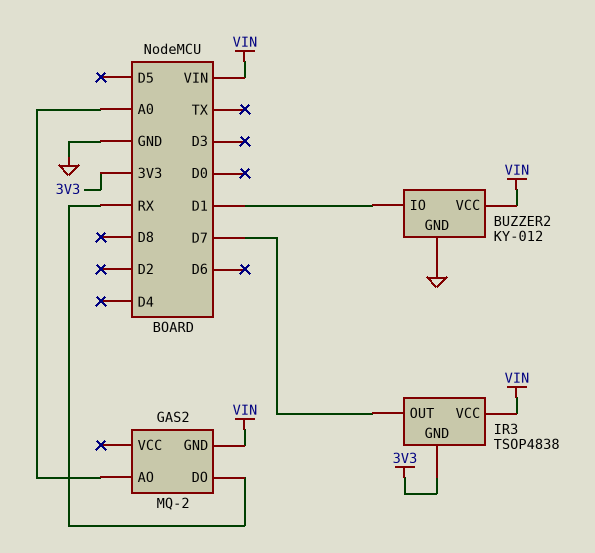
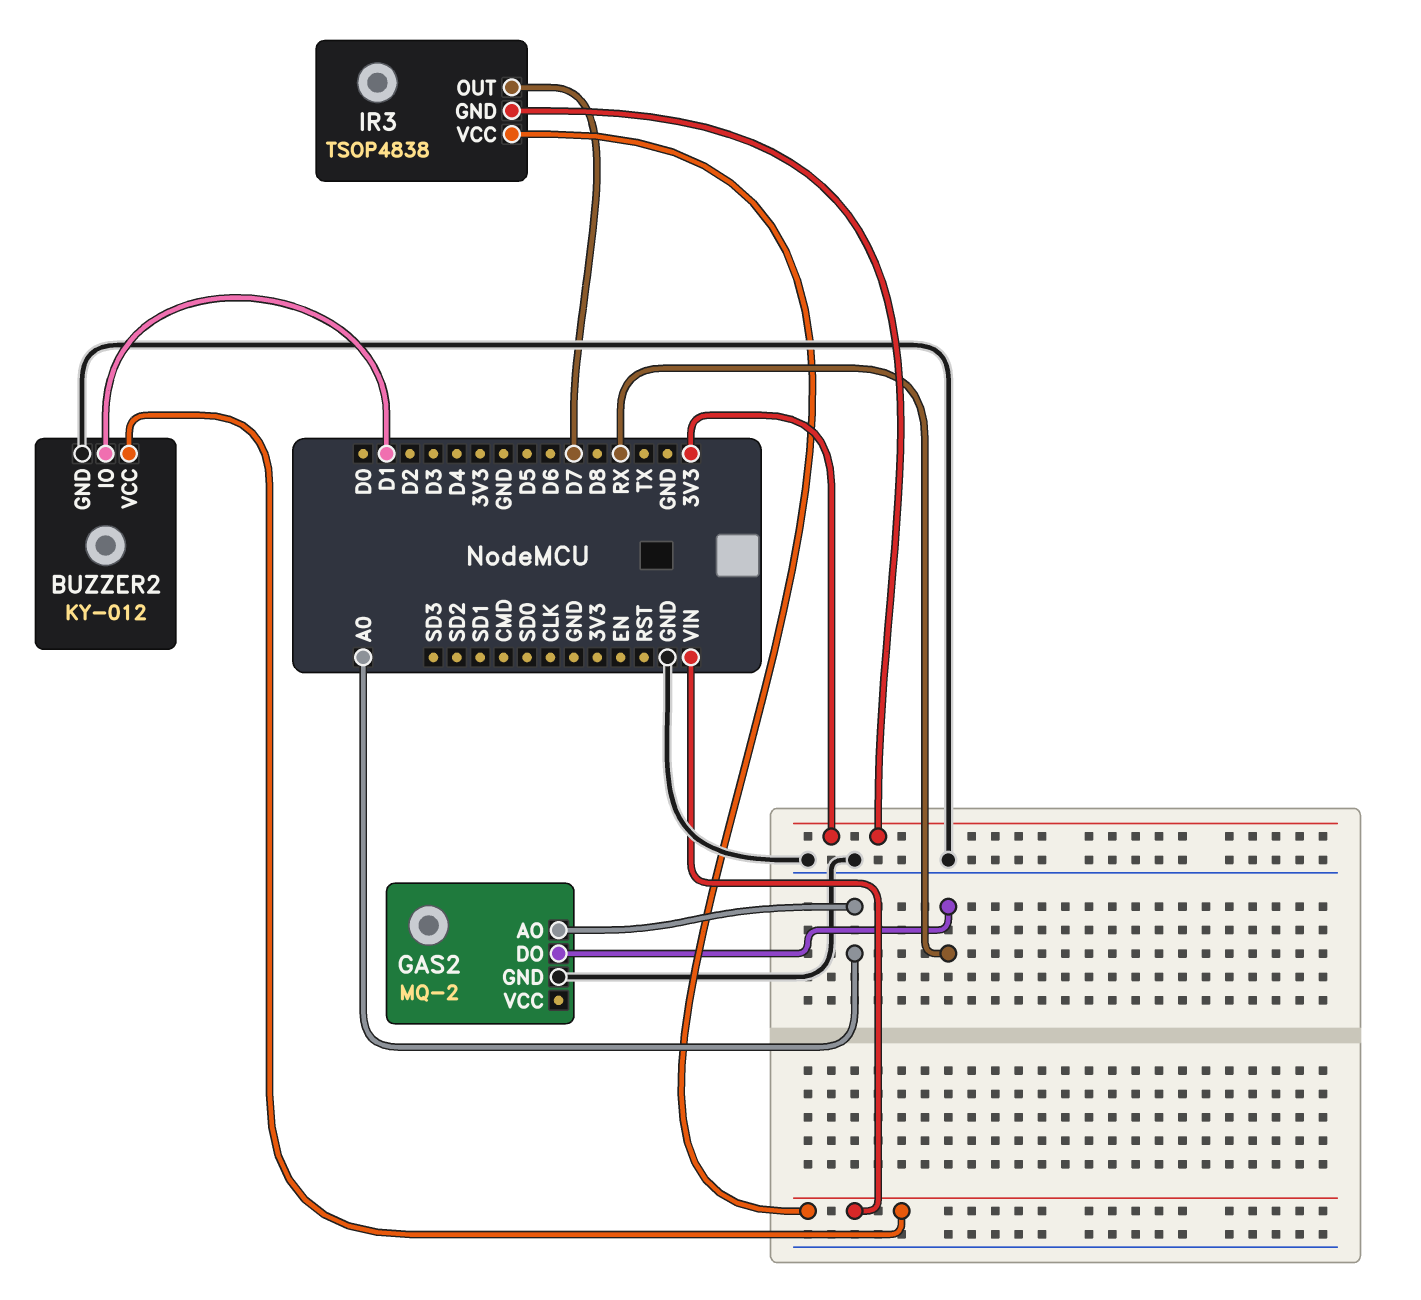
GAS2 pin GND: VIN -> GND

